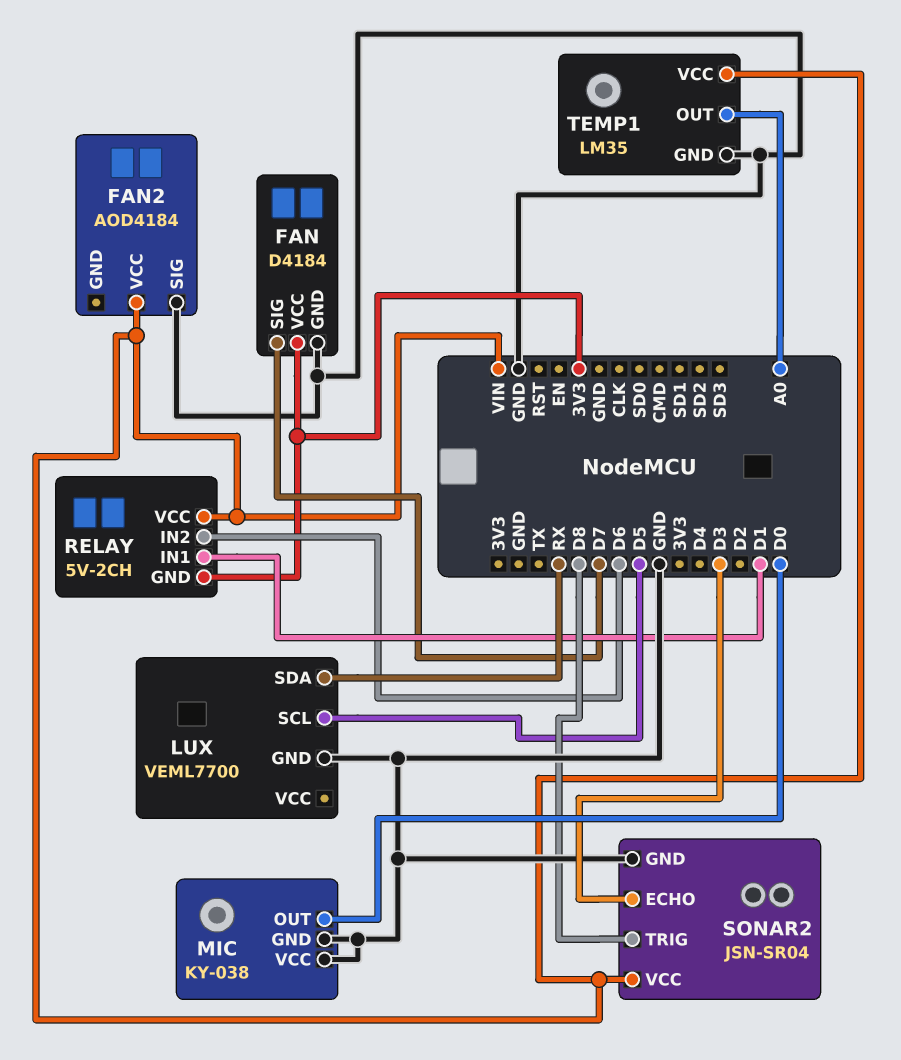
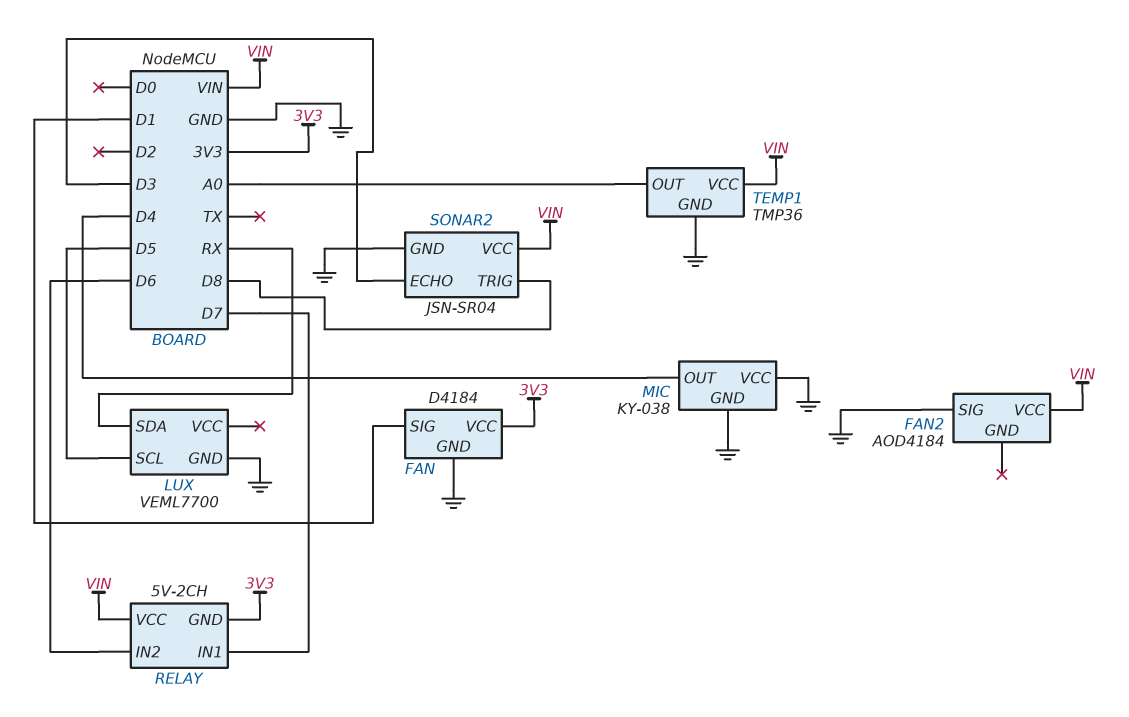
FAN pin SIG: D7 -> D1
MIC pin OUT: D0 -> D4
RELAY pin IN1: D1 -> D7
TEMP1: LM35 -> TMP36

